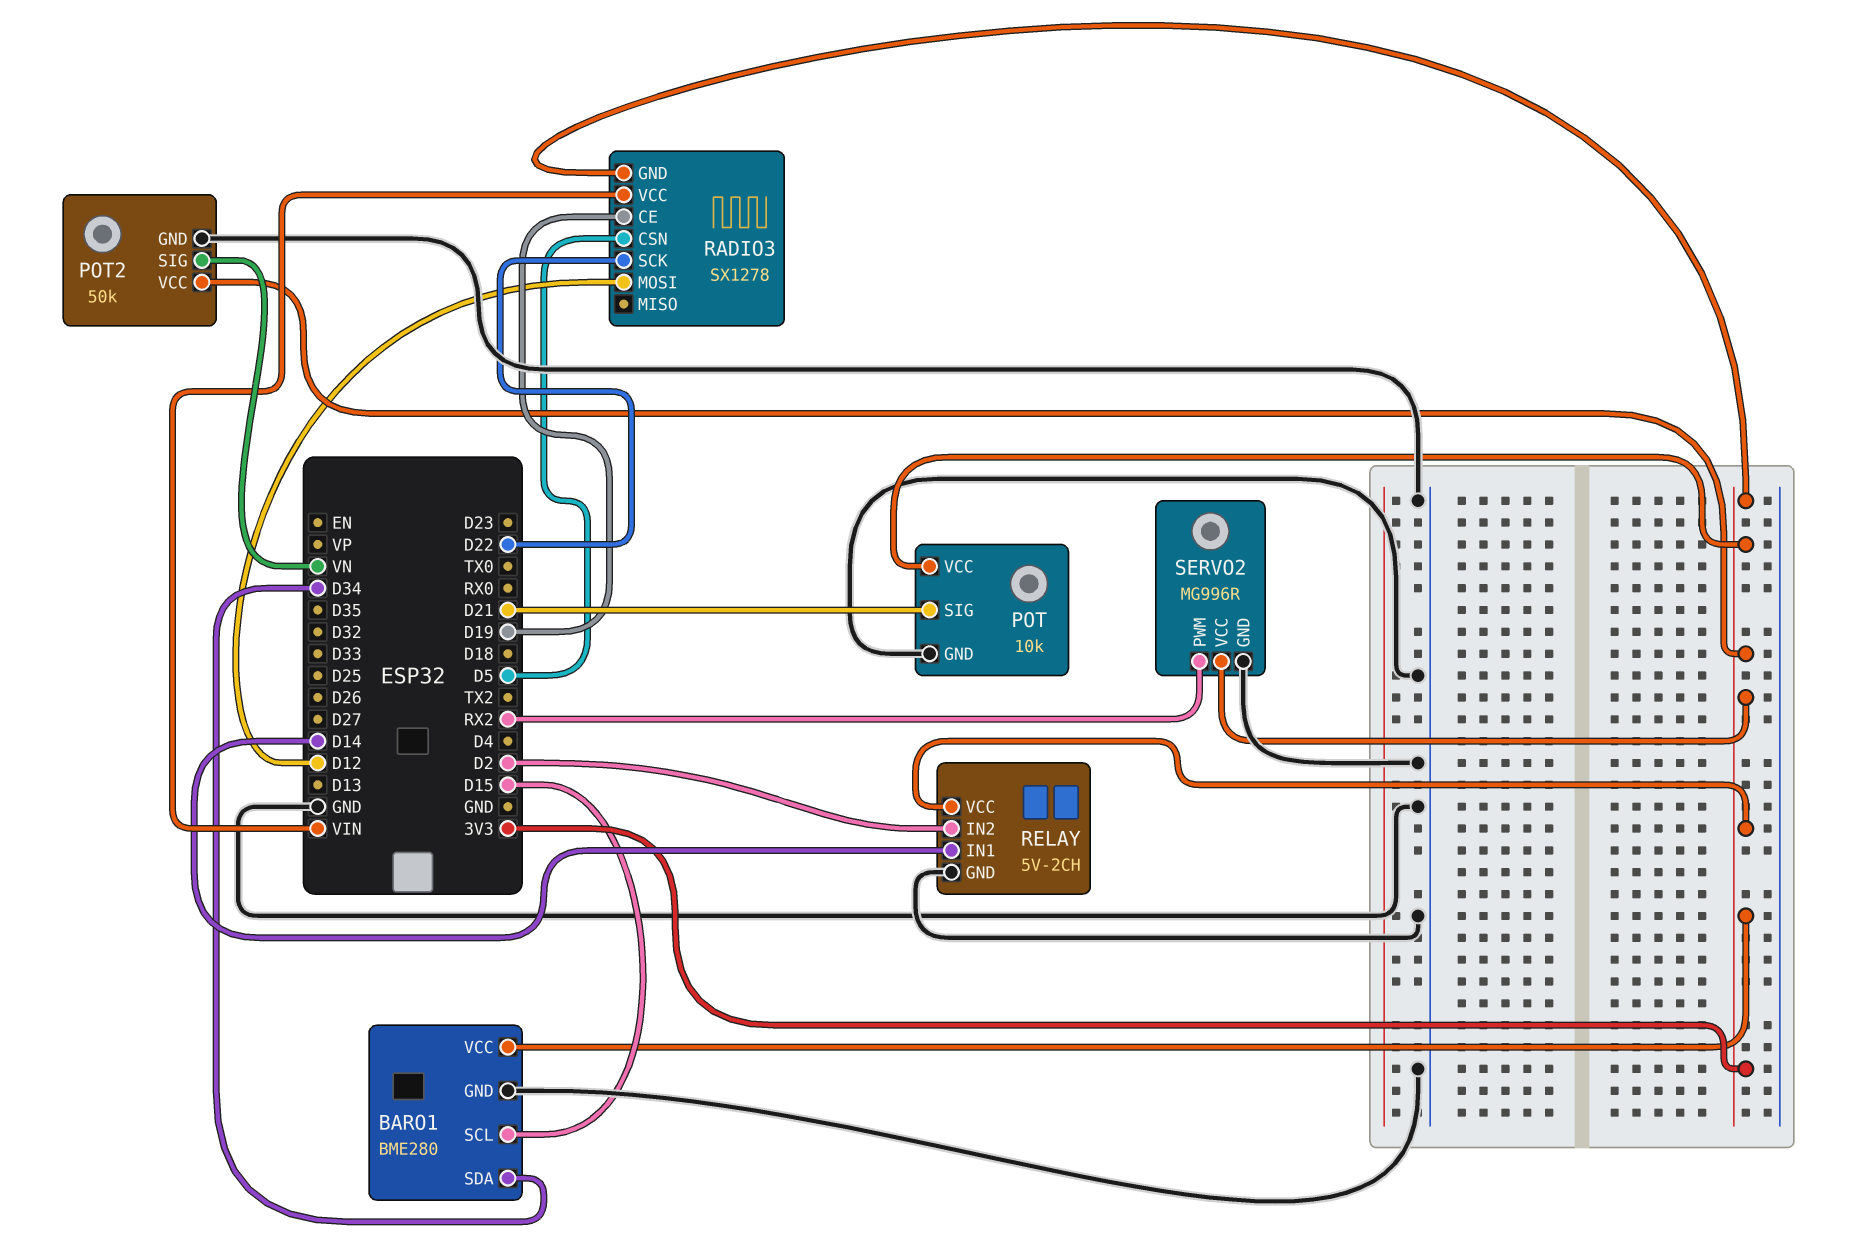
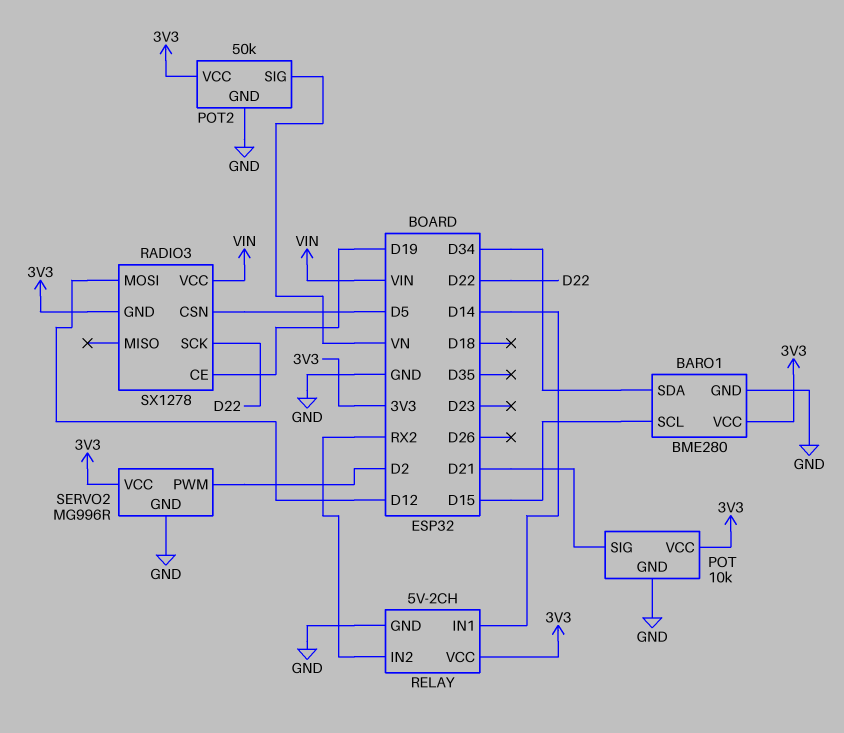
RELAY pin IN2: D2 -> RX2
SERVO2 pin PWM: RX2 -> D2

